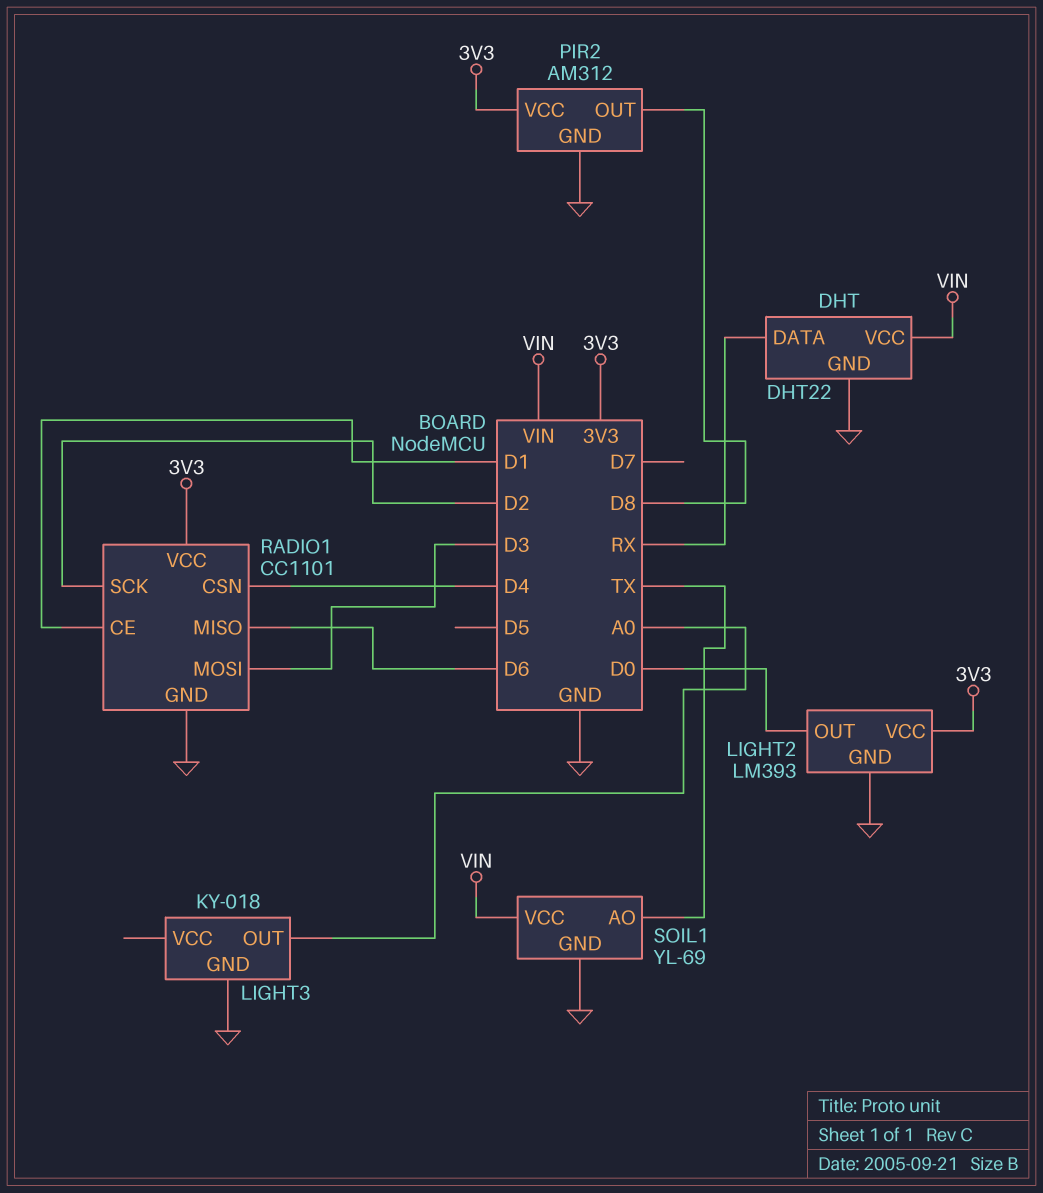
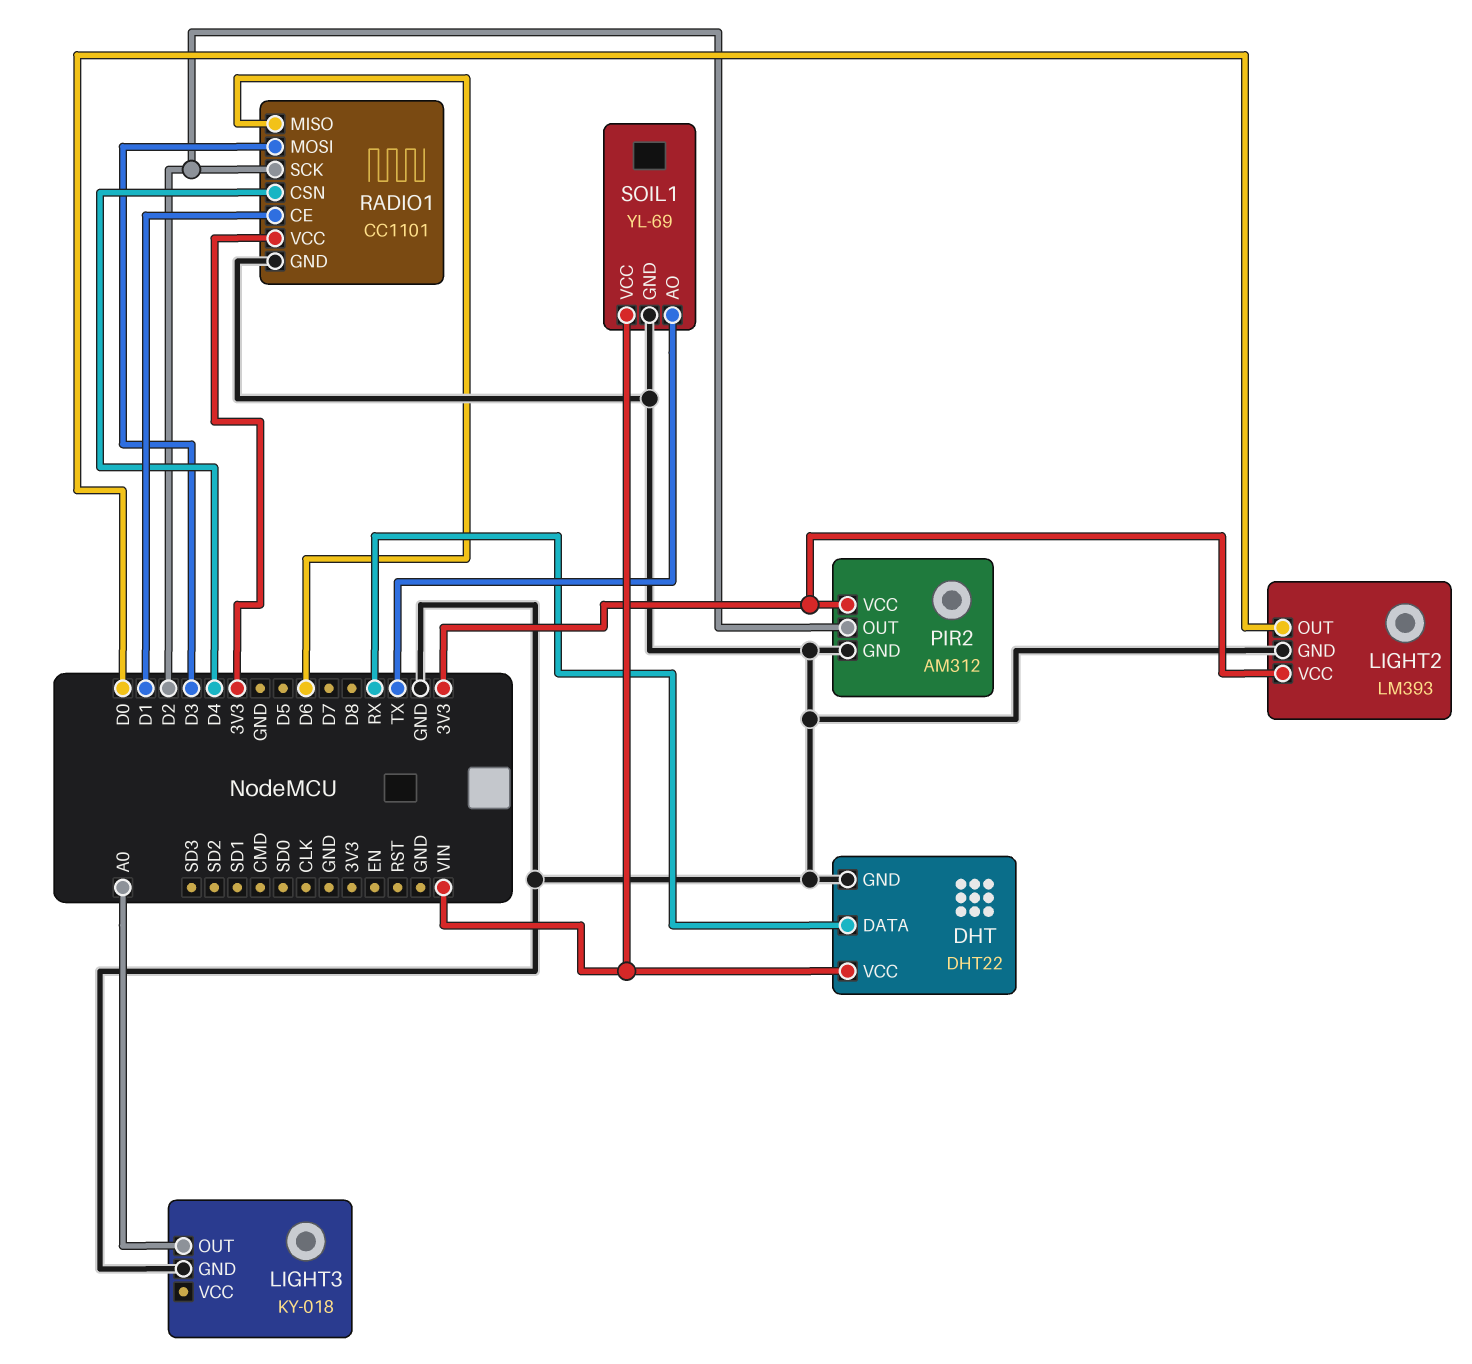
PIR2 pin OUT: D8 -> D2

